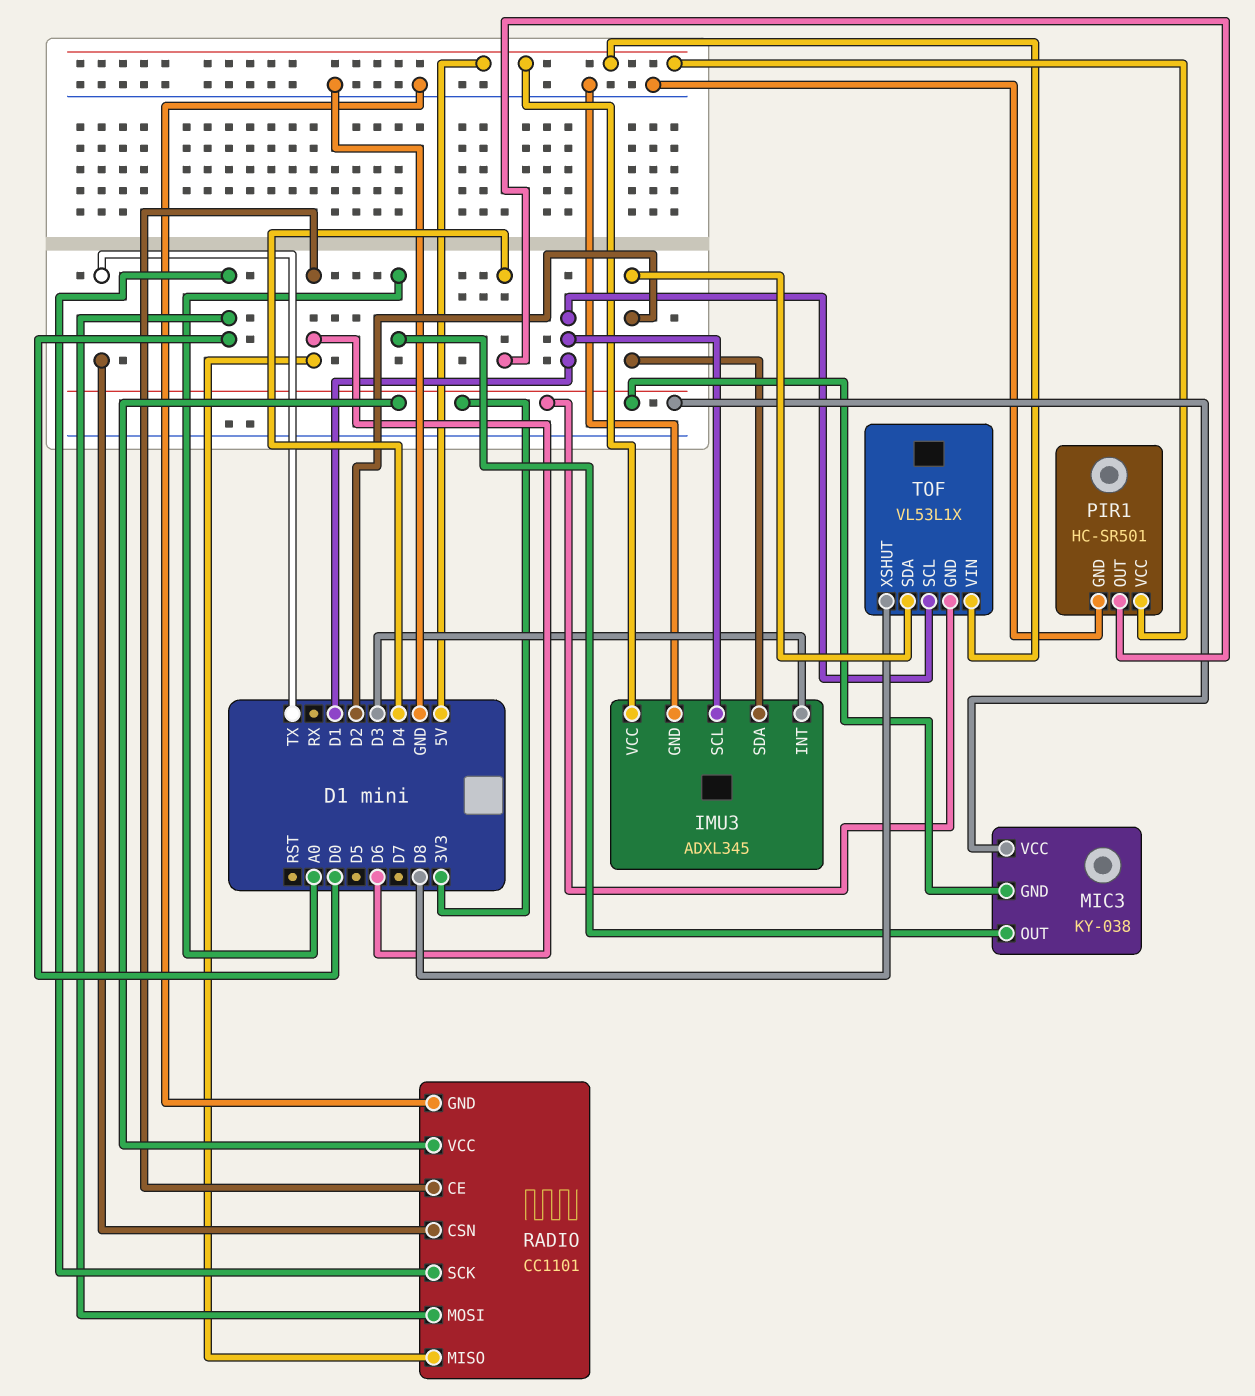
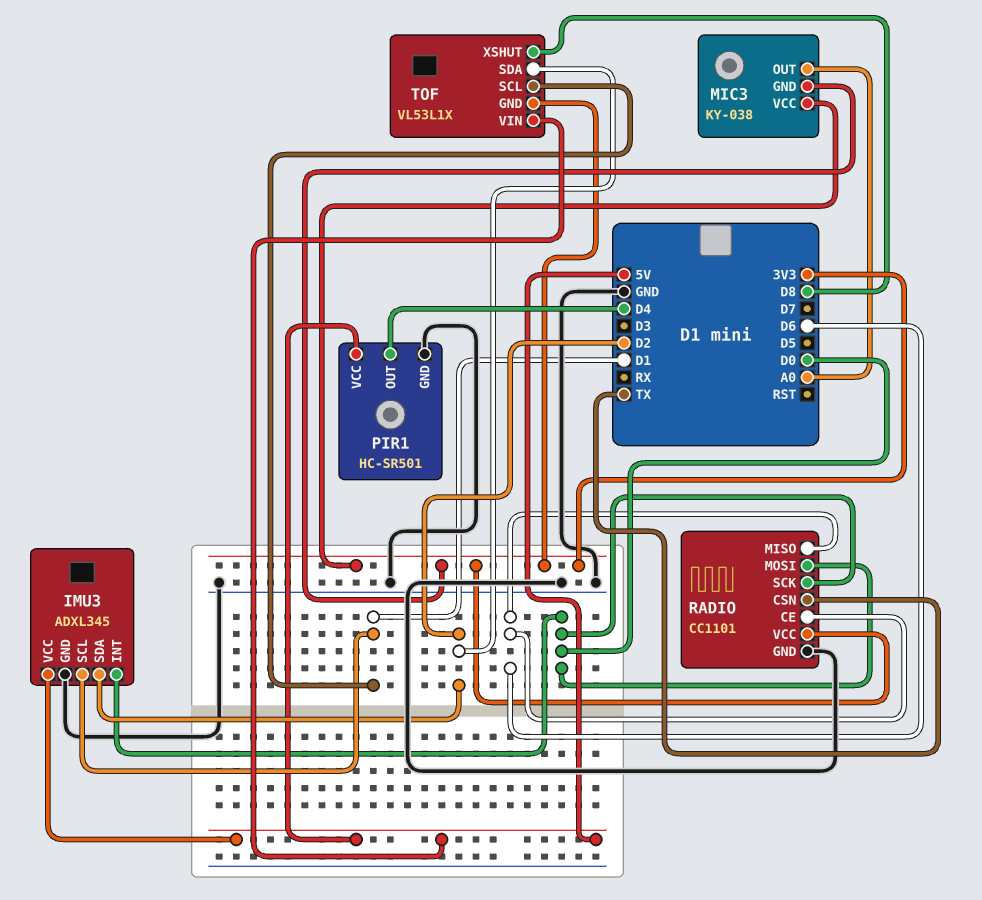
IMU3 pin INT: D3 -> D0

